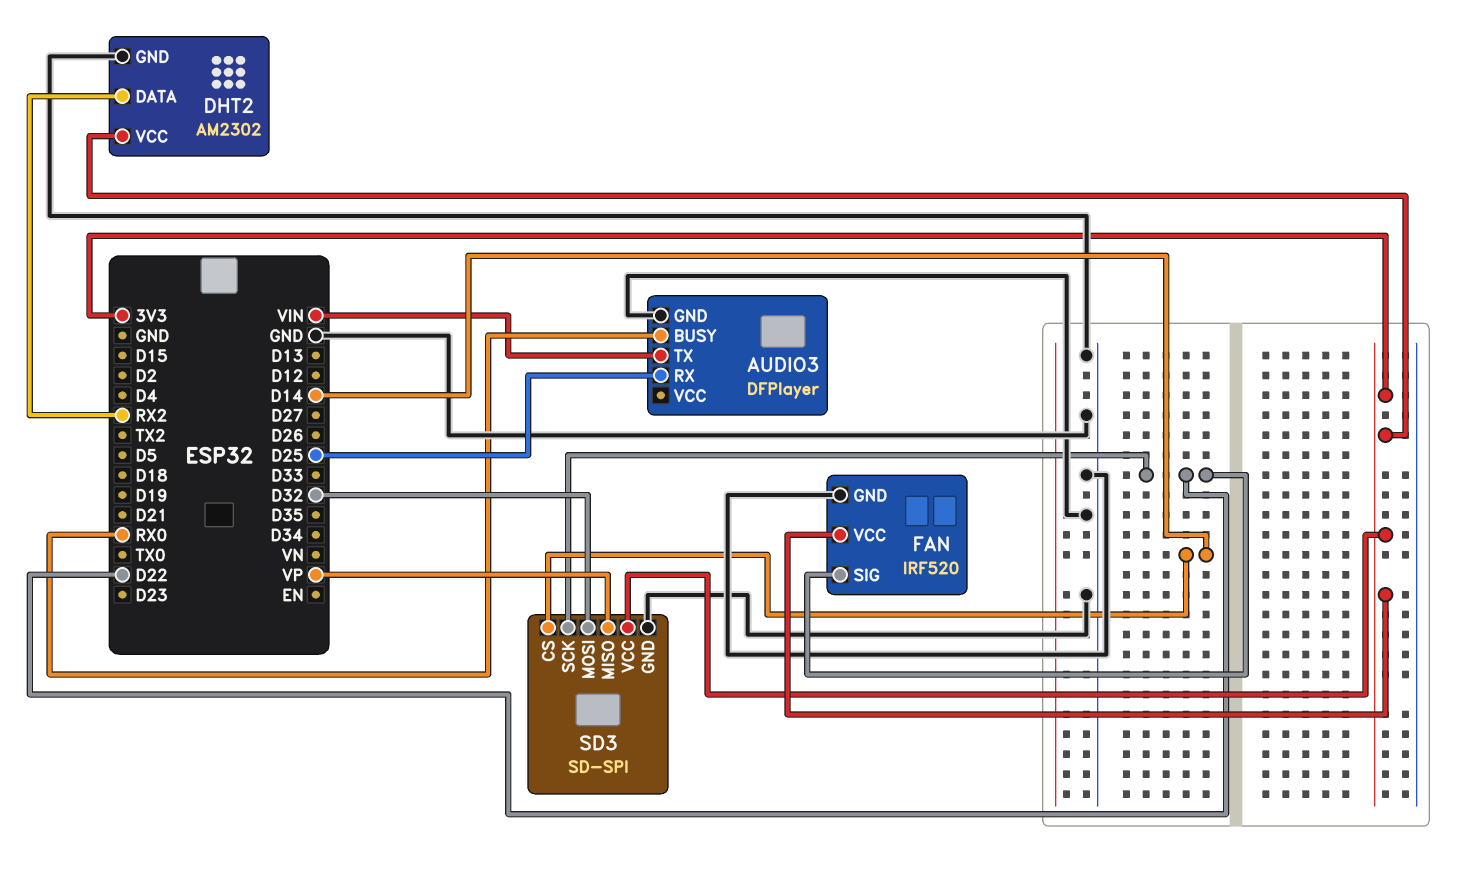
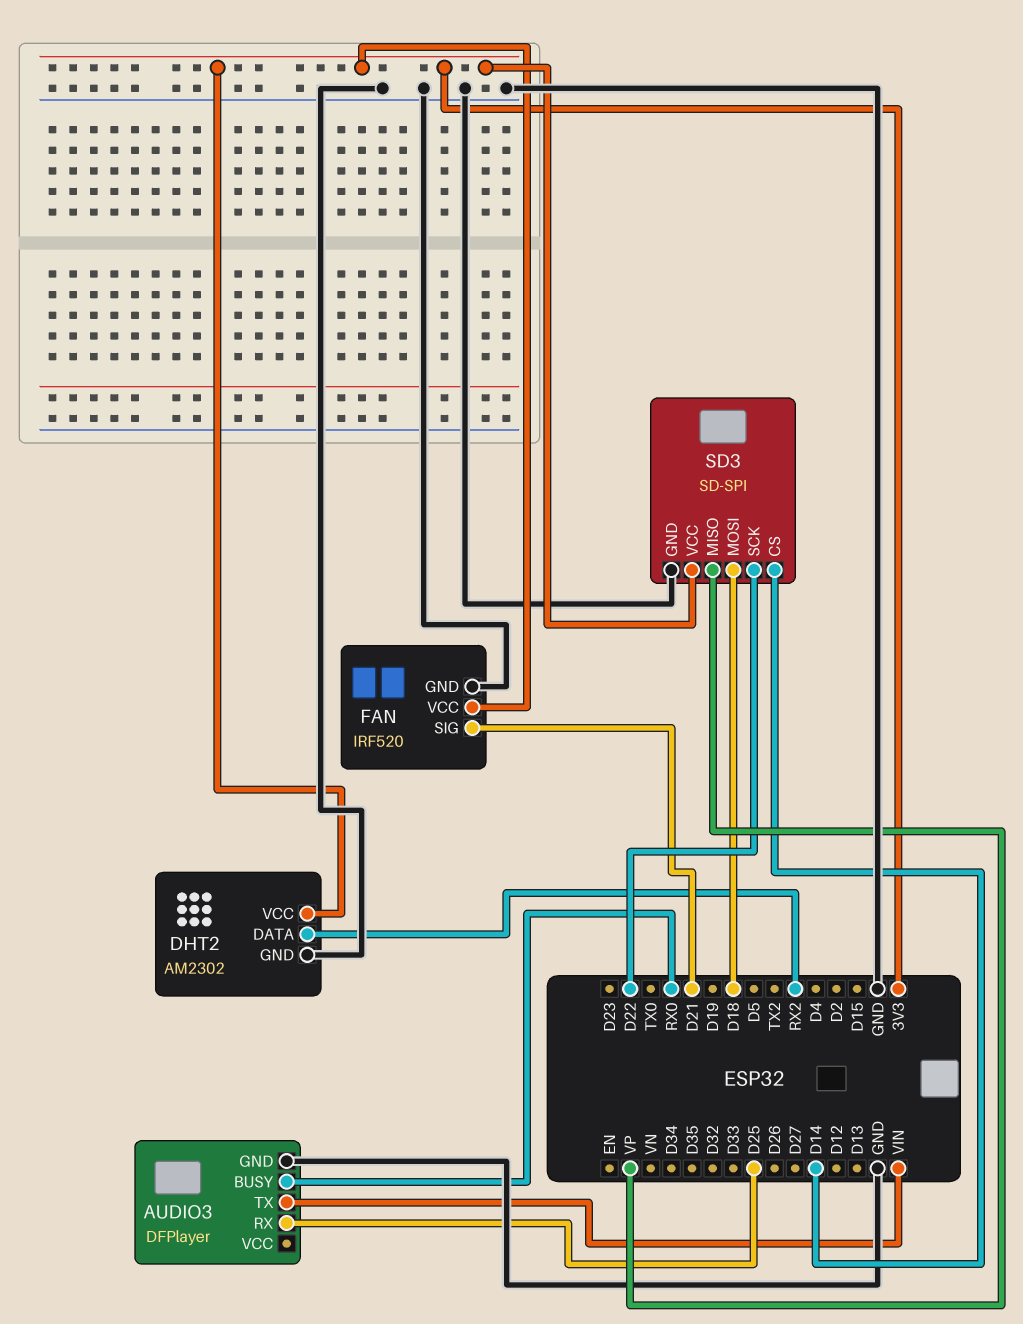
FAN pin SIG: D22 -> D21
SD3 pin MOSI: D32 -> D18

